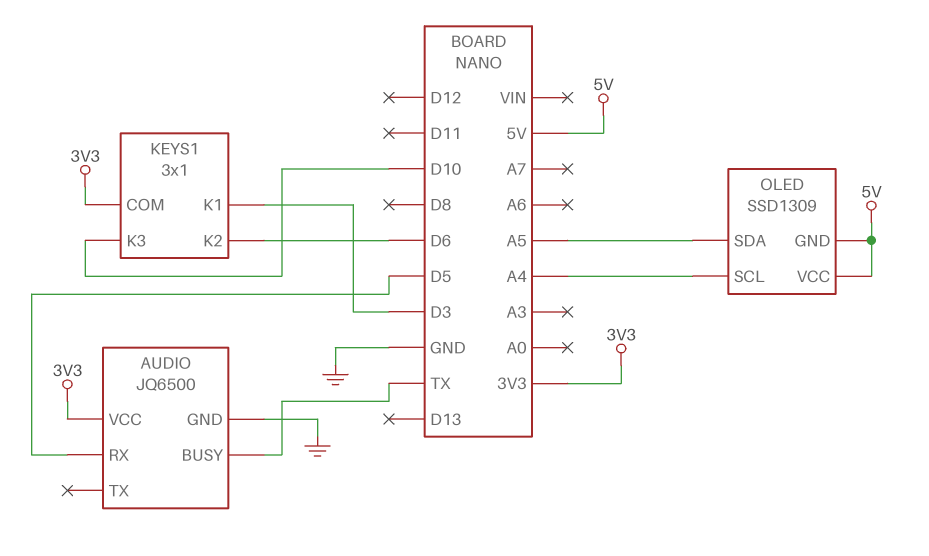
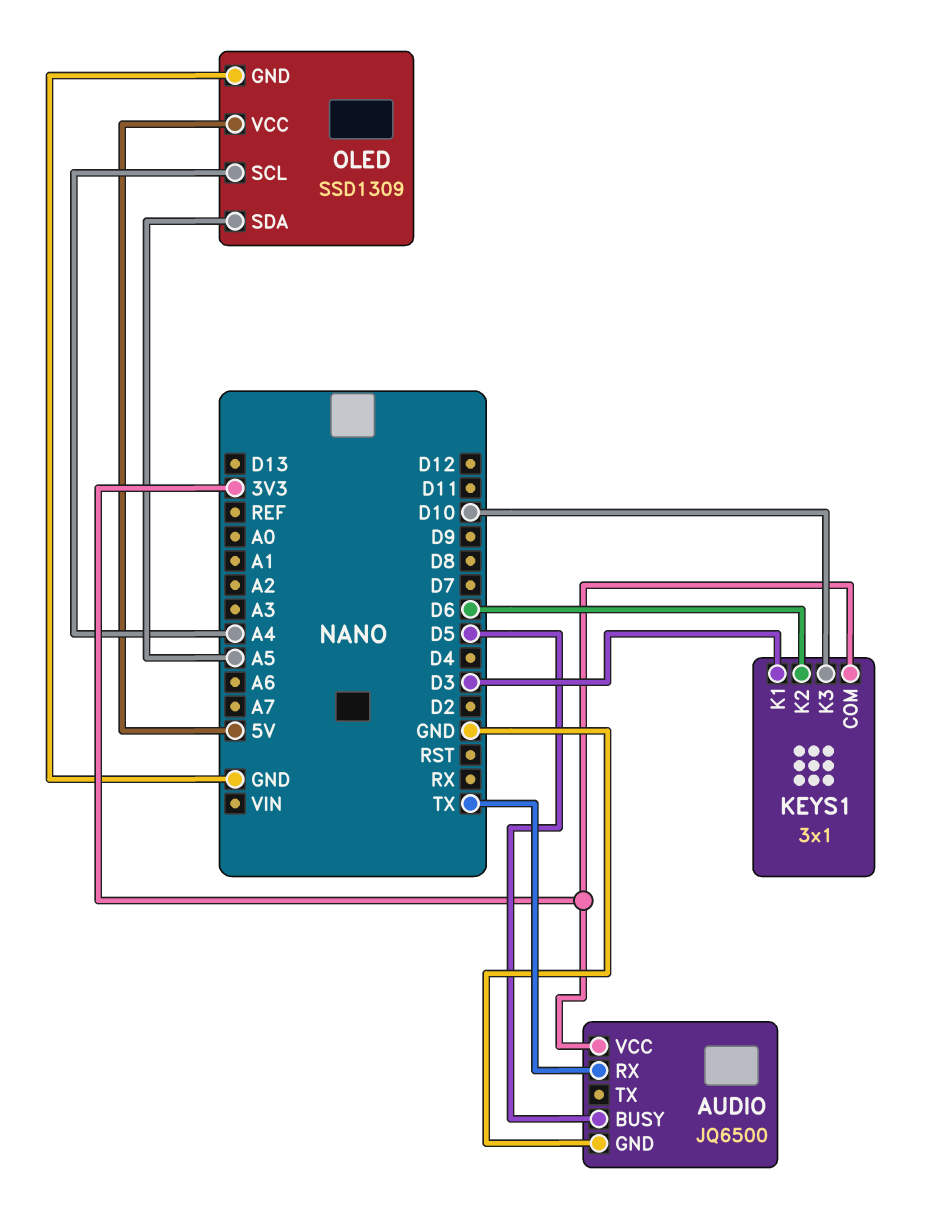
AUDIO pin BUSY: TX -> D5
AUDIO pin RX: D5 -> TX
OLED pin GND: 5V -> GND

